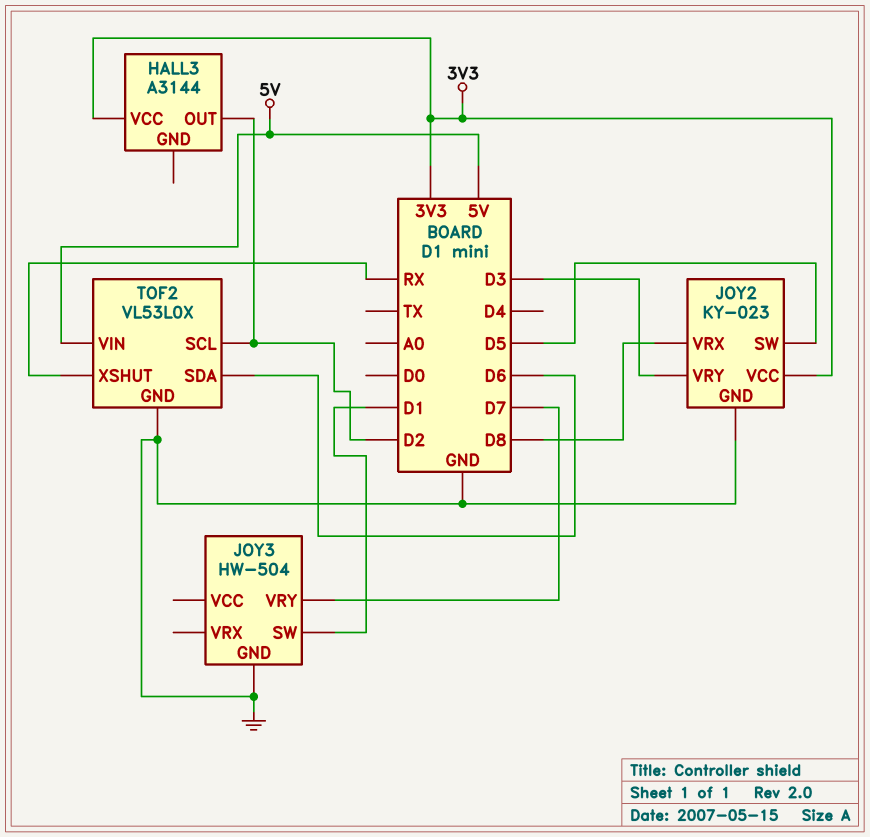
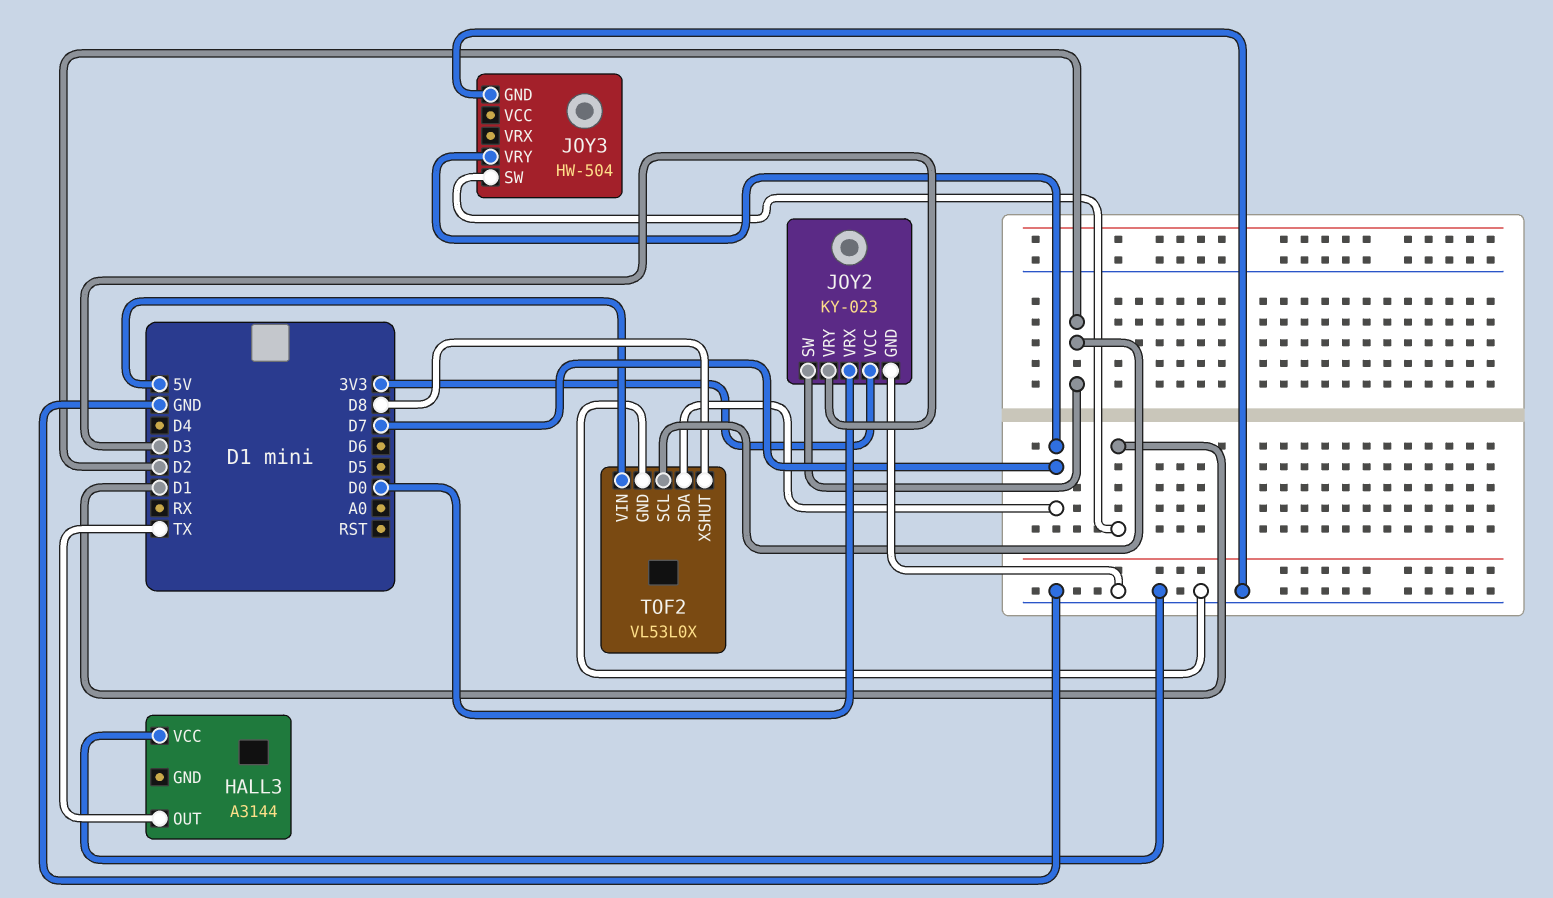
HALL3 pin OUT: D2 -> TX
HALL3 pin VCC: 3V3 -> GND
JOY2 pin SW: D5 -> D2
JOY2 pin VRX: D8 -> D0
TOF2 pin SDA: D6 -> D7
TOF2 pin XSHUT: RX -> D8

